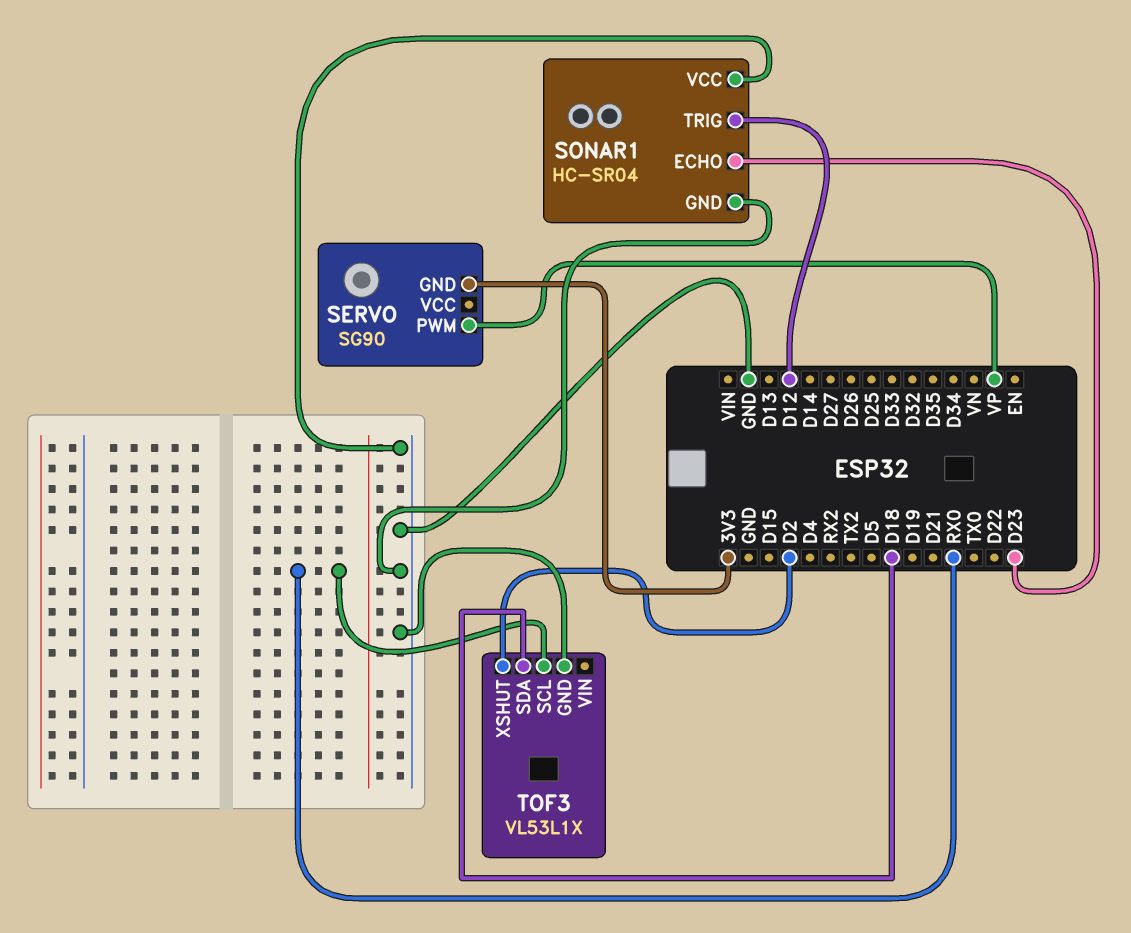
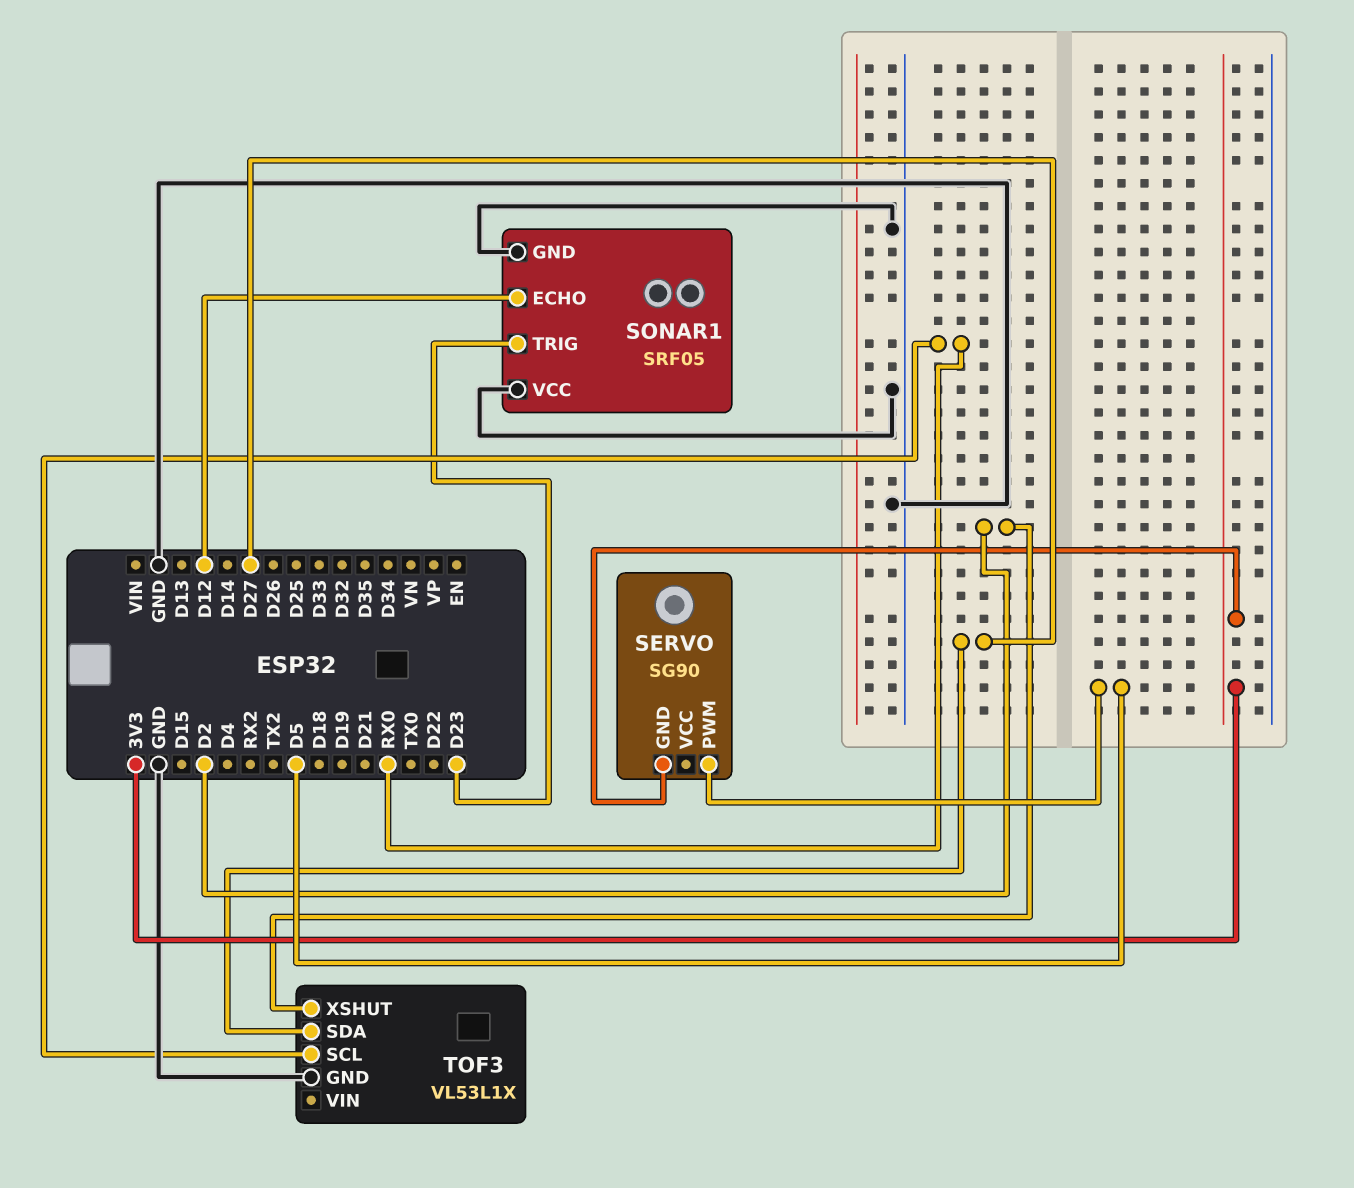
SERVO pin PWM: VP -> D5
SONAR1: HC-SR04 -> SRF05
SONAR1 pin ECHO: D23 -> D12
SONAR1 pin TRIG: D12 -> D23
TOF3 pin SDA: D18 -> D27

